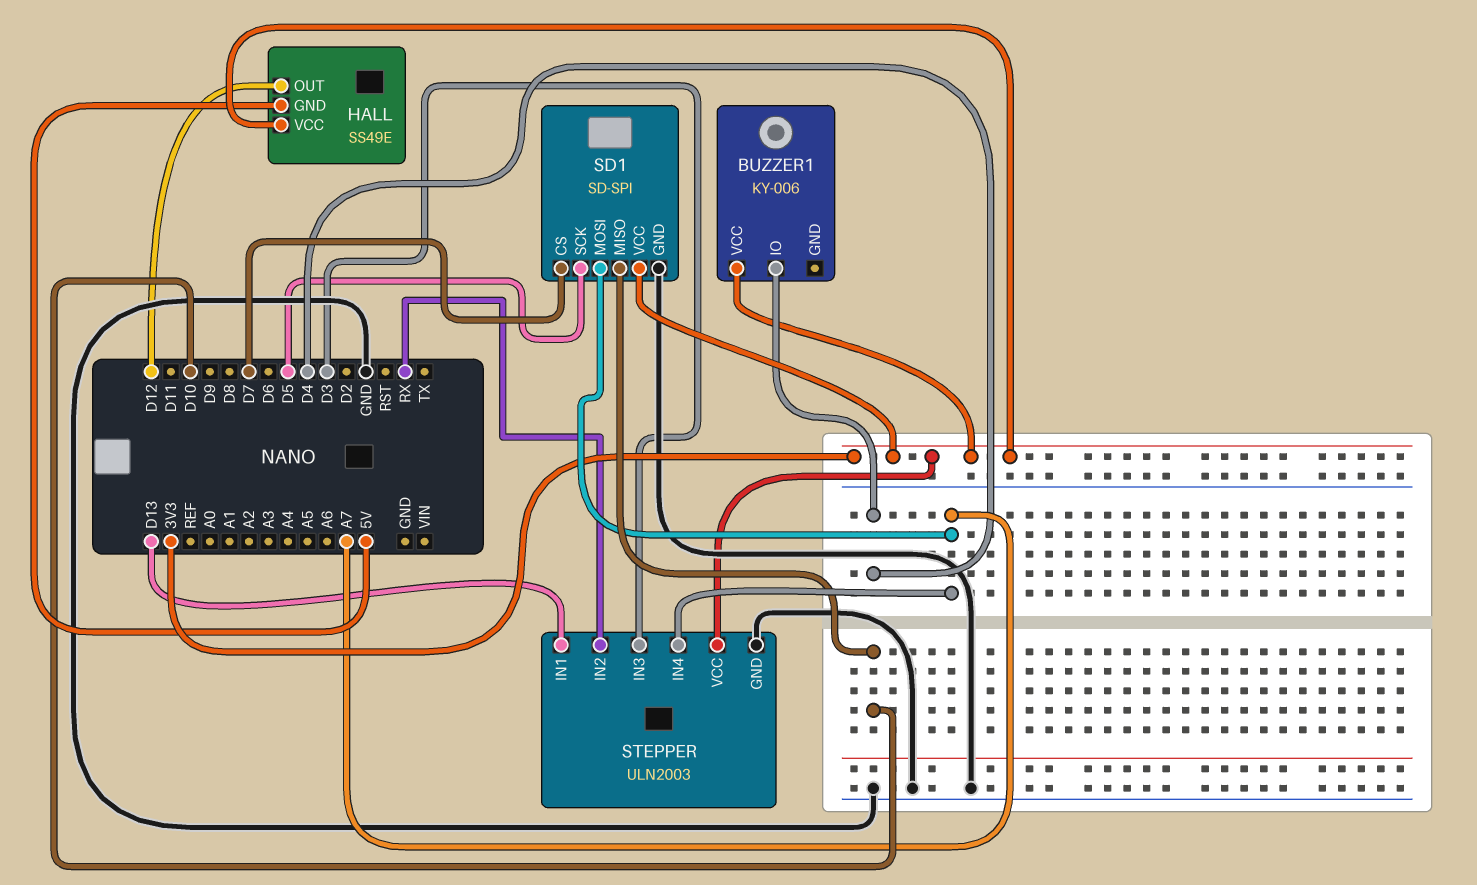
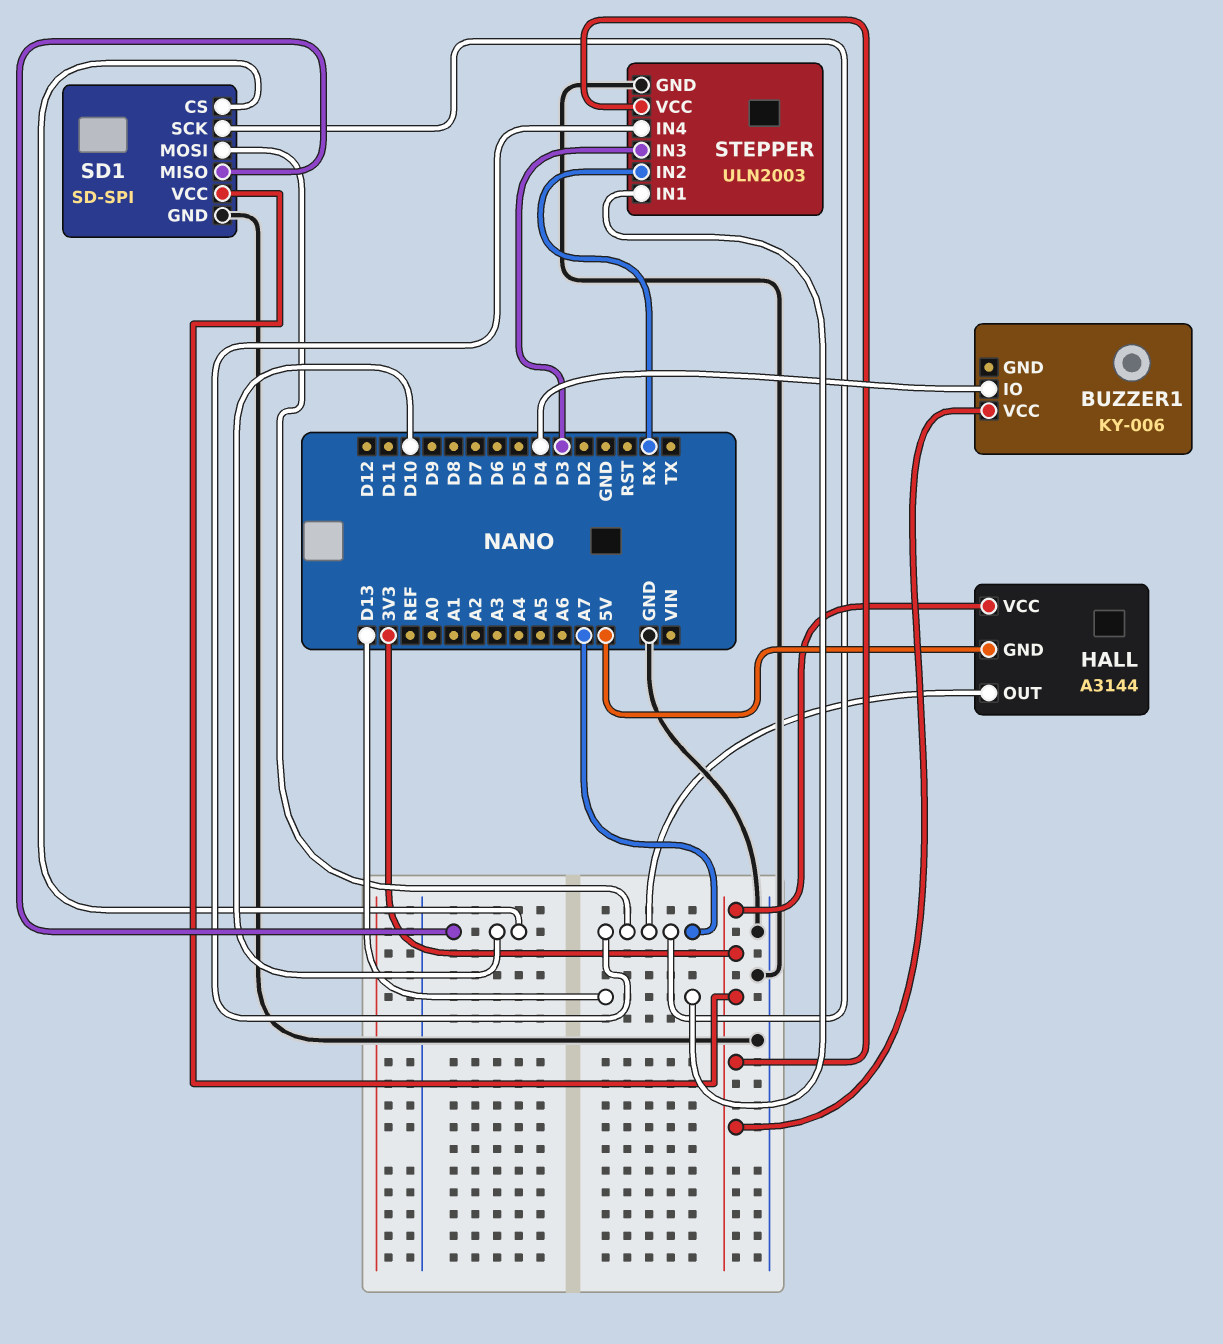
HALL: SS49E -> A3144
HALL pin OUT: D12 -> A7
SD1 pin CS: D7 -> D10
SD1 pin SCK: D5 -> A7

